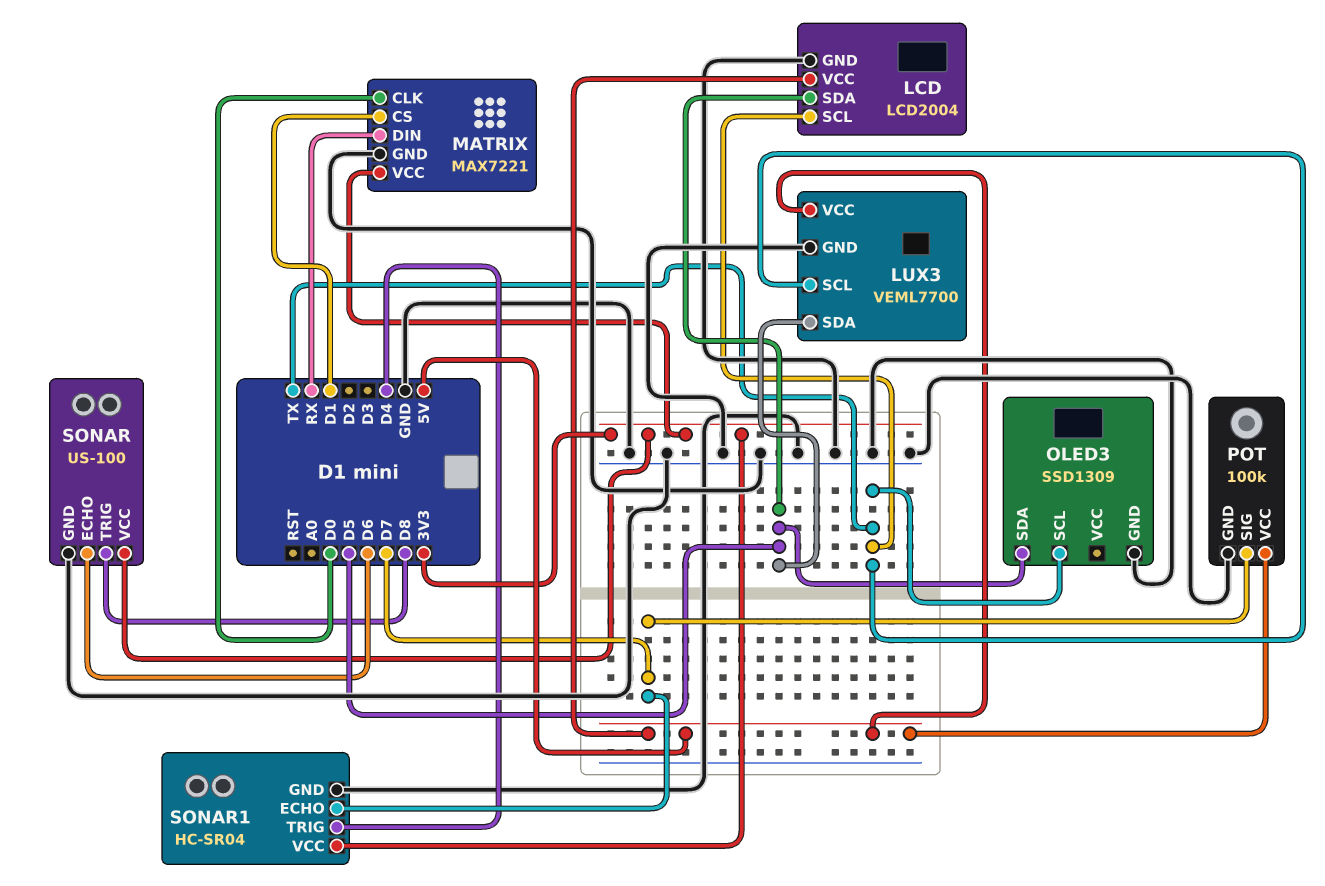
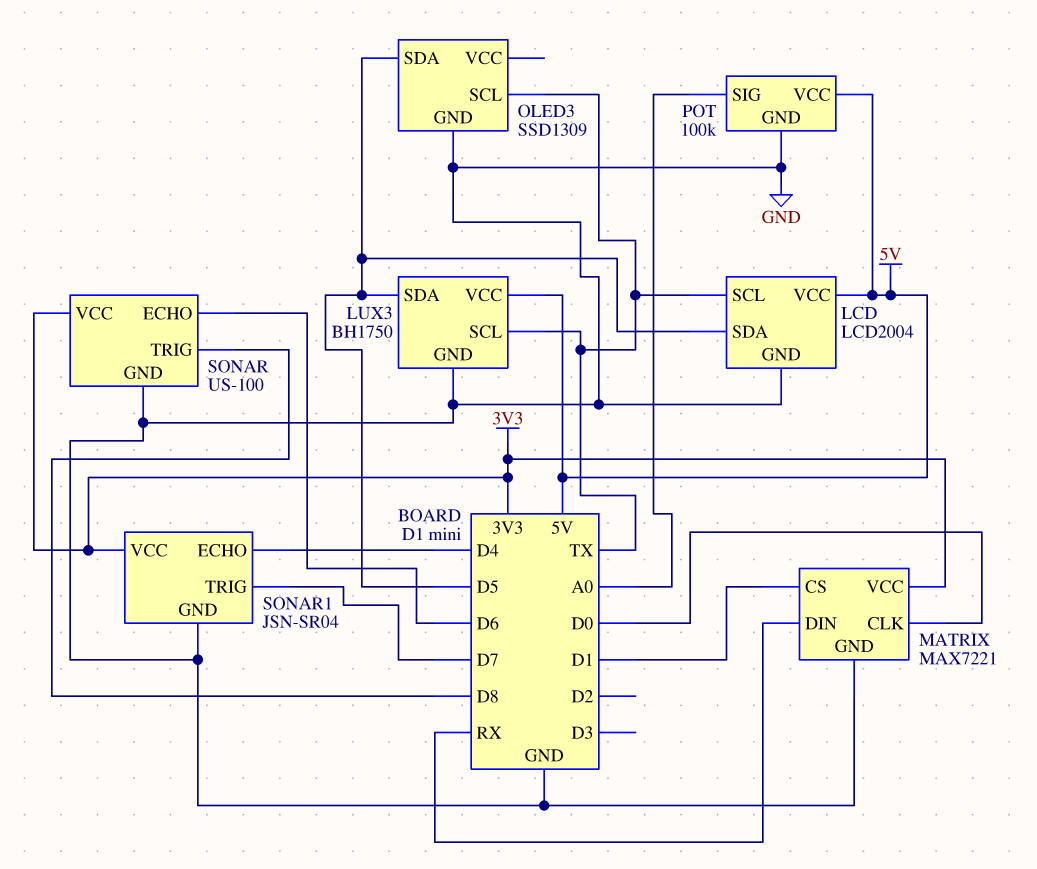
LUX3: VEML7700 -> BH1750
POT pin SIG: D7 -> A0
SONAR1: HC-SR04 -> JSN-SR04
SONAR1 pin ECHO: D7 -> D4
SONAR1 pin TRIG: D4 -> D7

